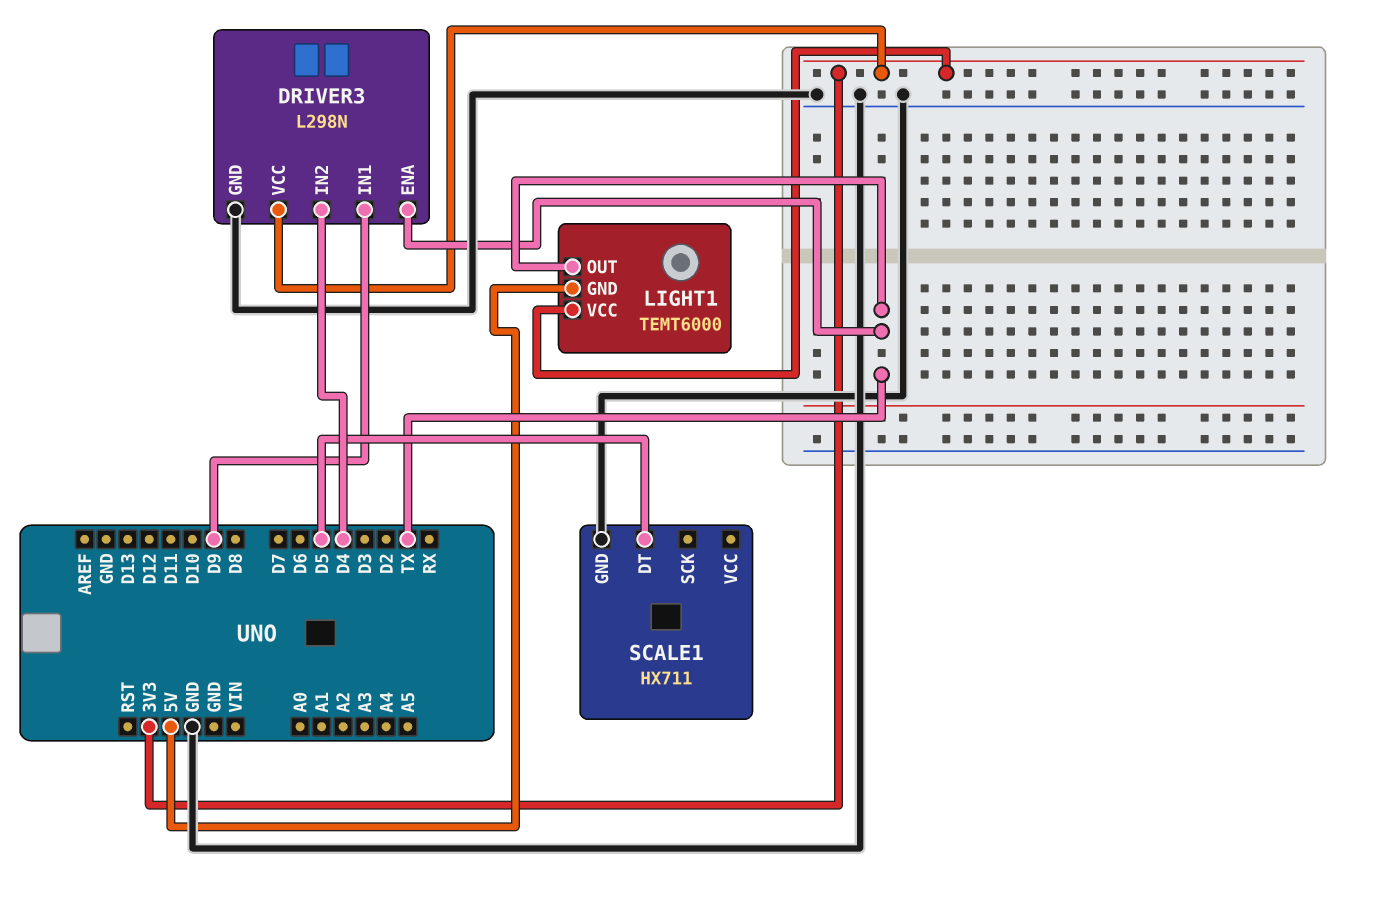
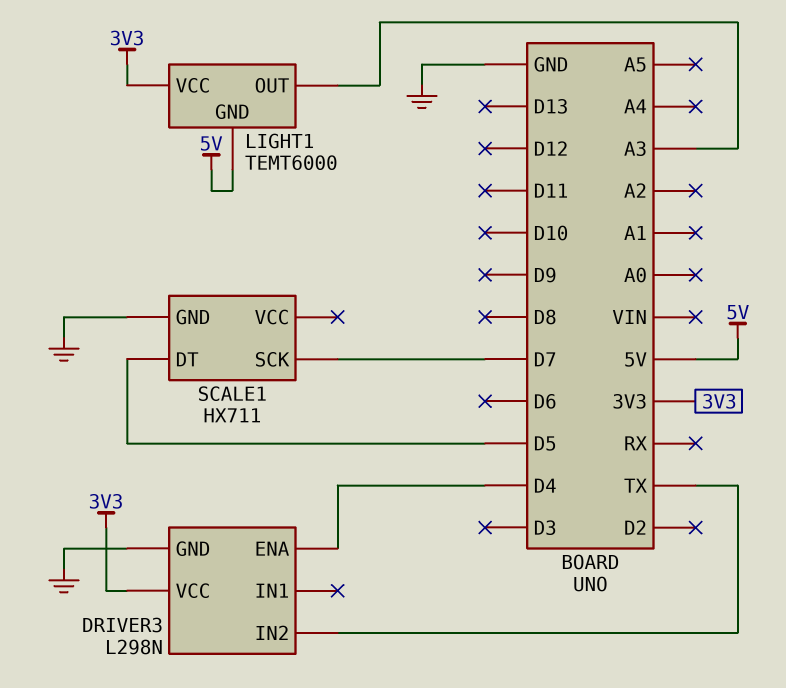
DRIVER3 pin ENA: TX -> D4
DRIVER3 pin IN1: D9 -> none
DRIVER3 pin IN2: D4 -> TX
LIGHT1 pin OUT: TX -> A3
SCALE1 pin SCK: none -> D7

